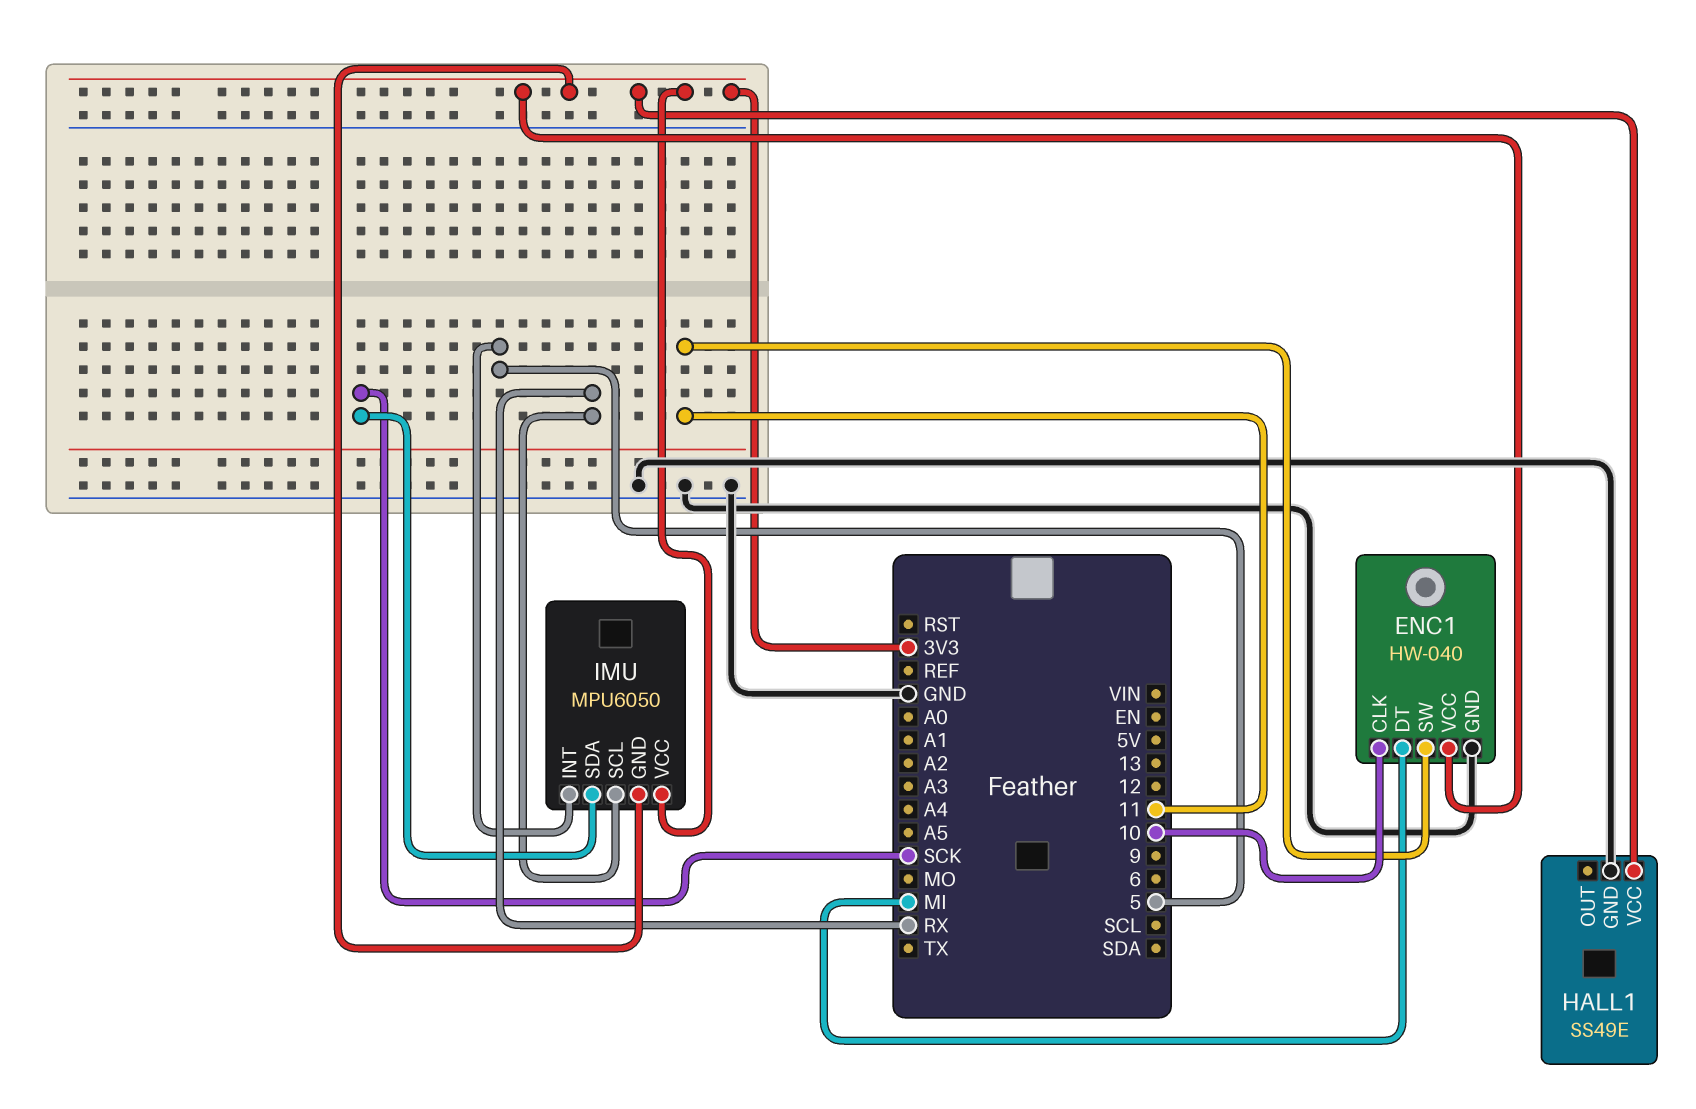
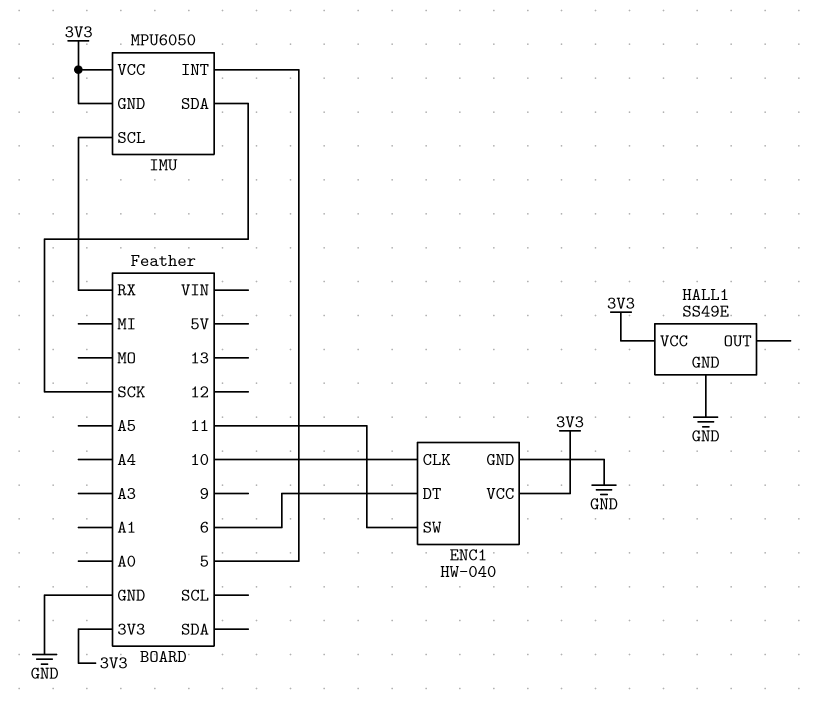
ENC1 pin DT: MI -> 6

